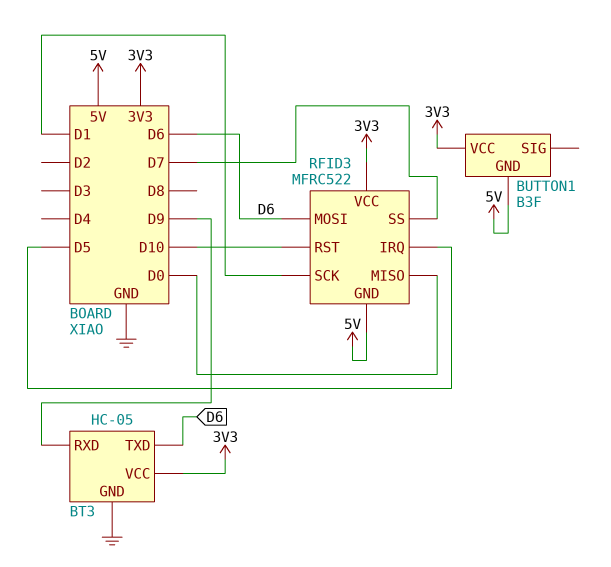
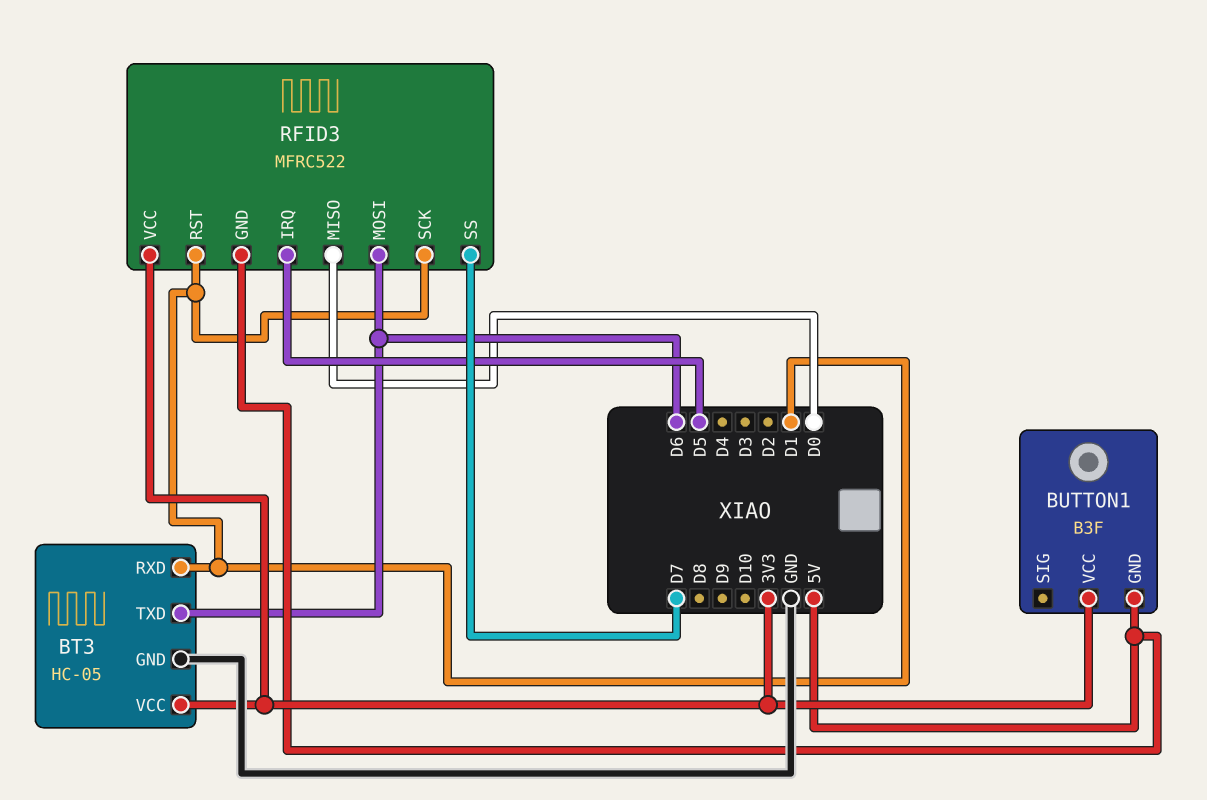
BT3 pin RXD: D9 -> D1
RFID3 pin RST: D10 -> D1

